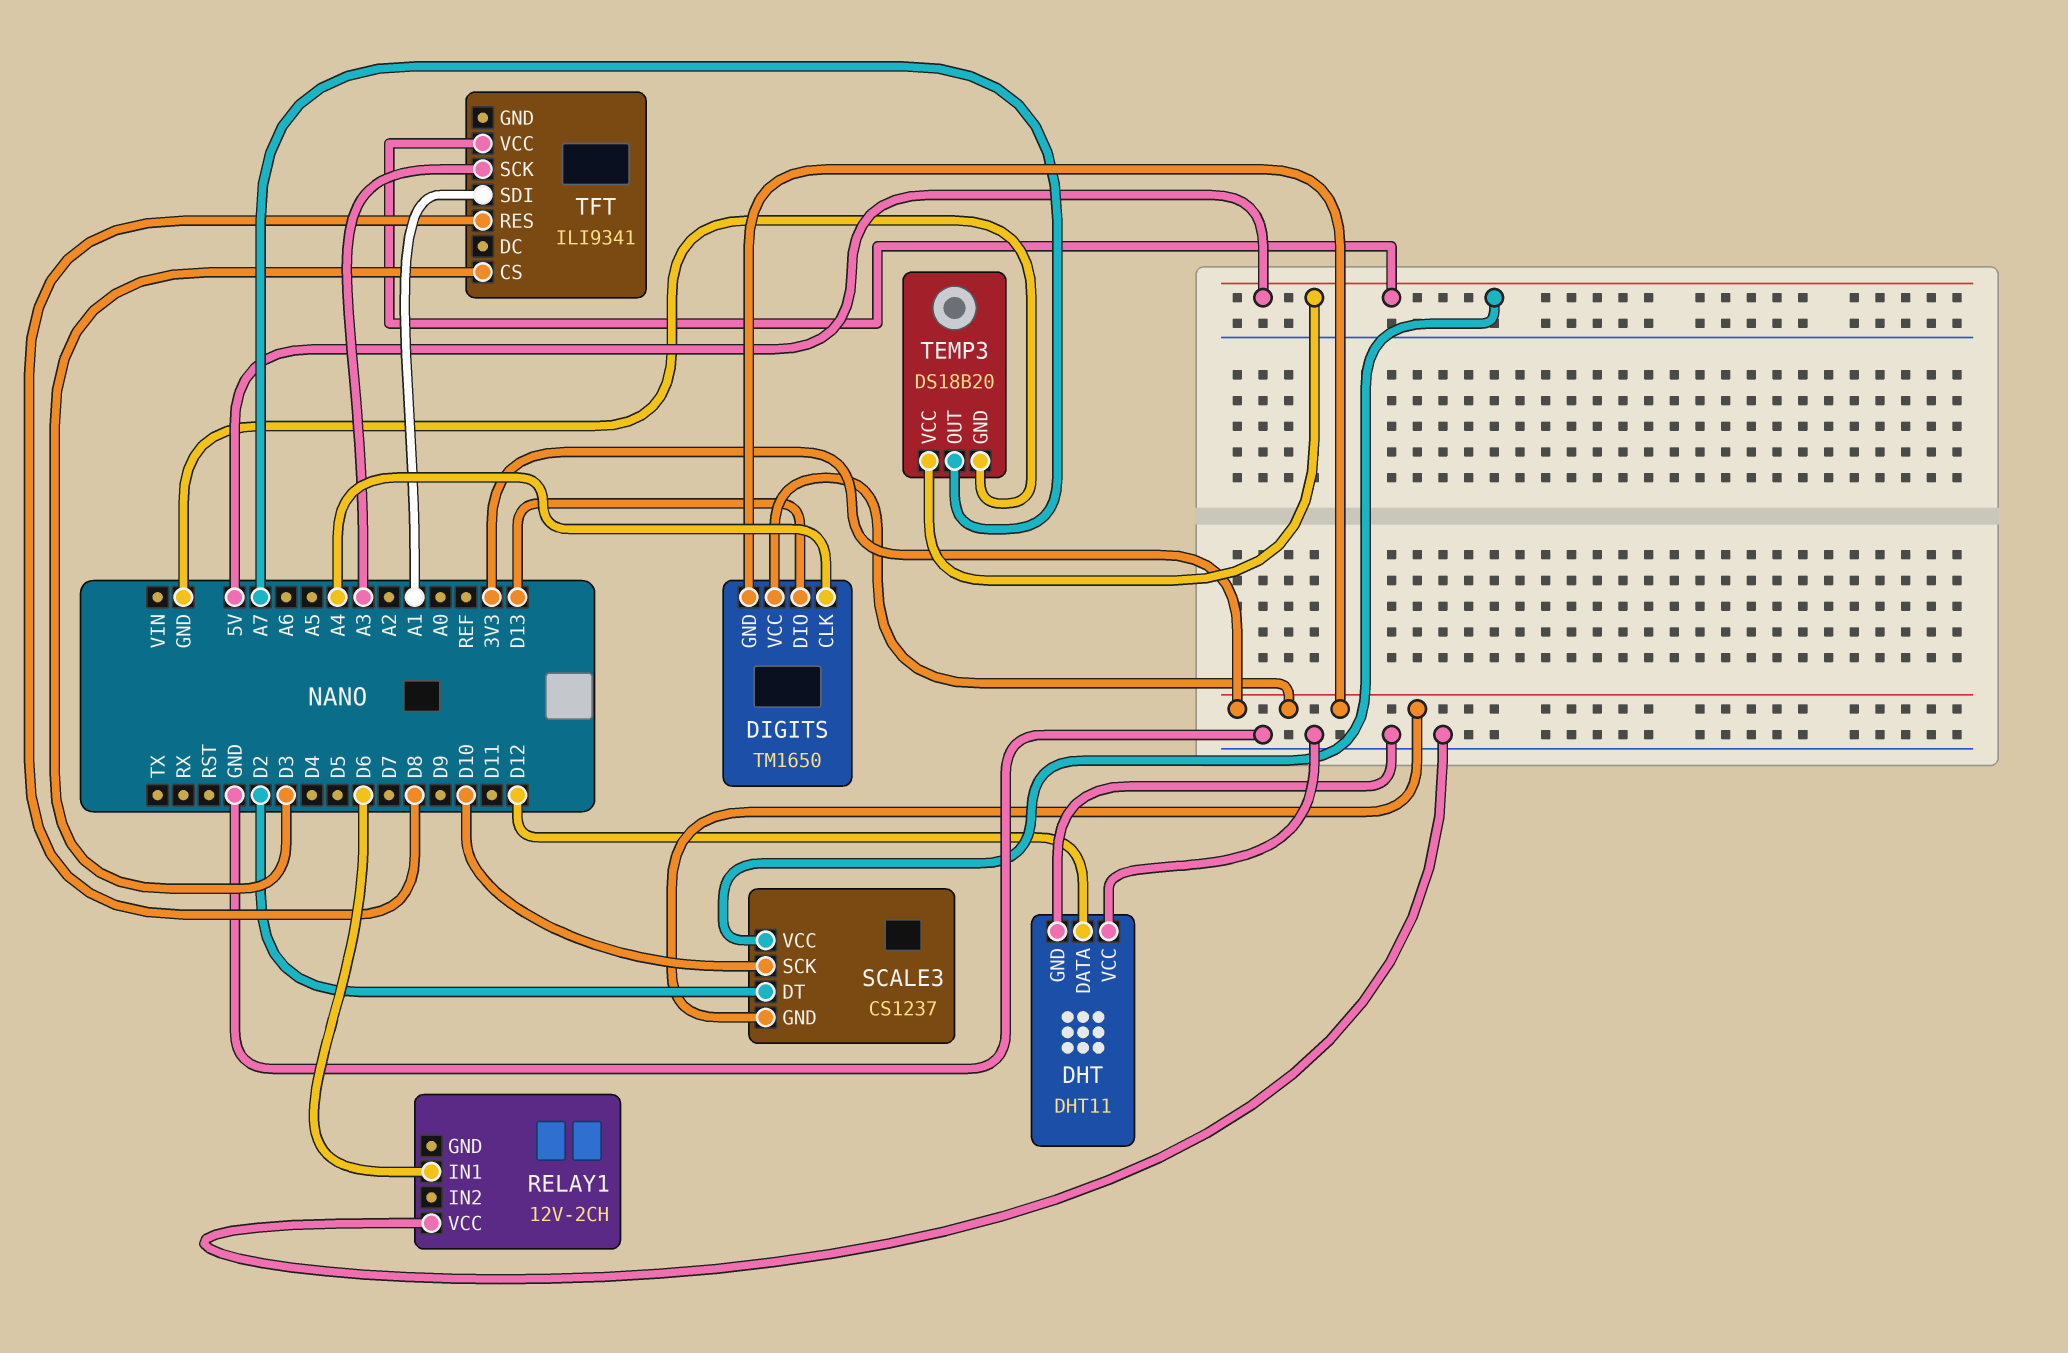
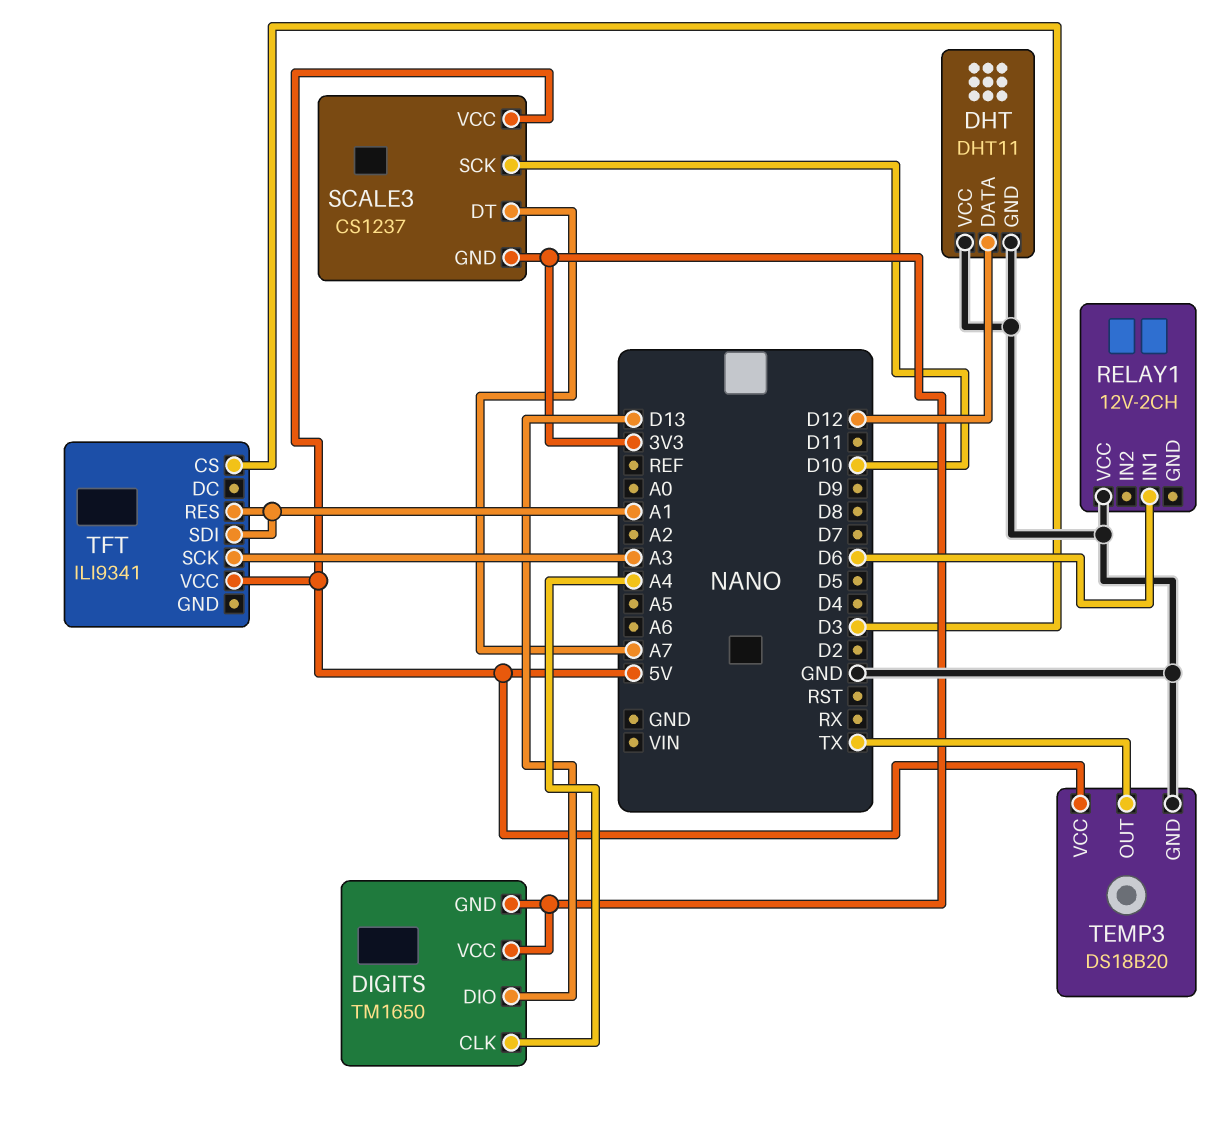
SCALE3 pin DT: D2 -> A7
TEMP3 pin OUT: A7 -> TX
TFT pin RES: D8 -> A1

